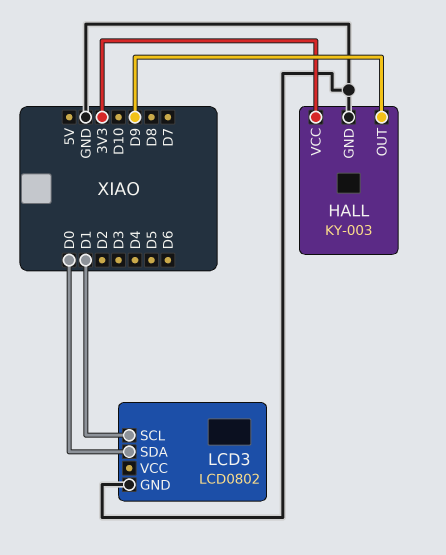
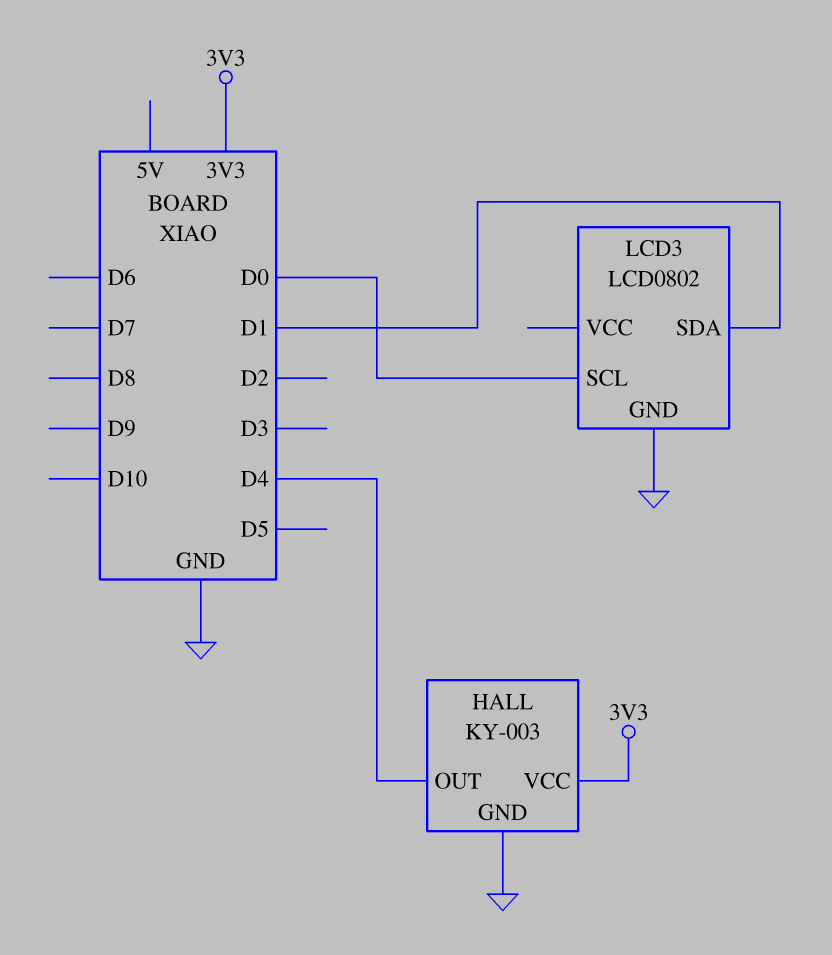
HALL pin OUT: D9 -> D4
LCD3 pin SCL: D1 -> D0
LCD3 pin SDA: D0 -> D1

